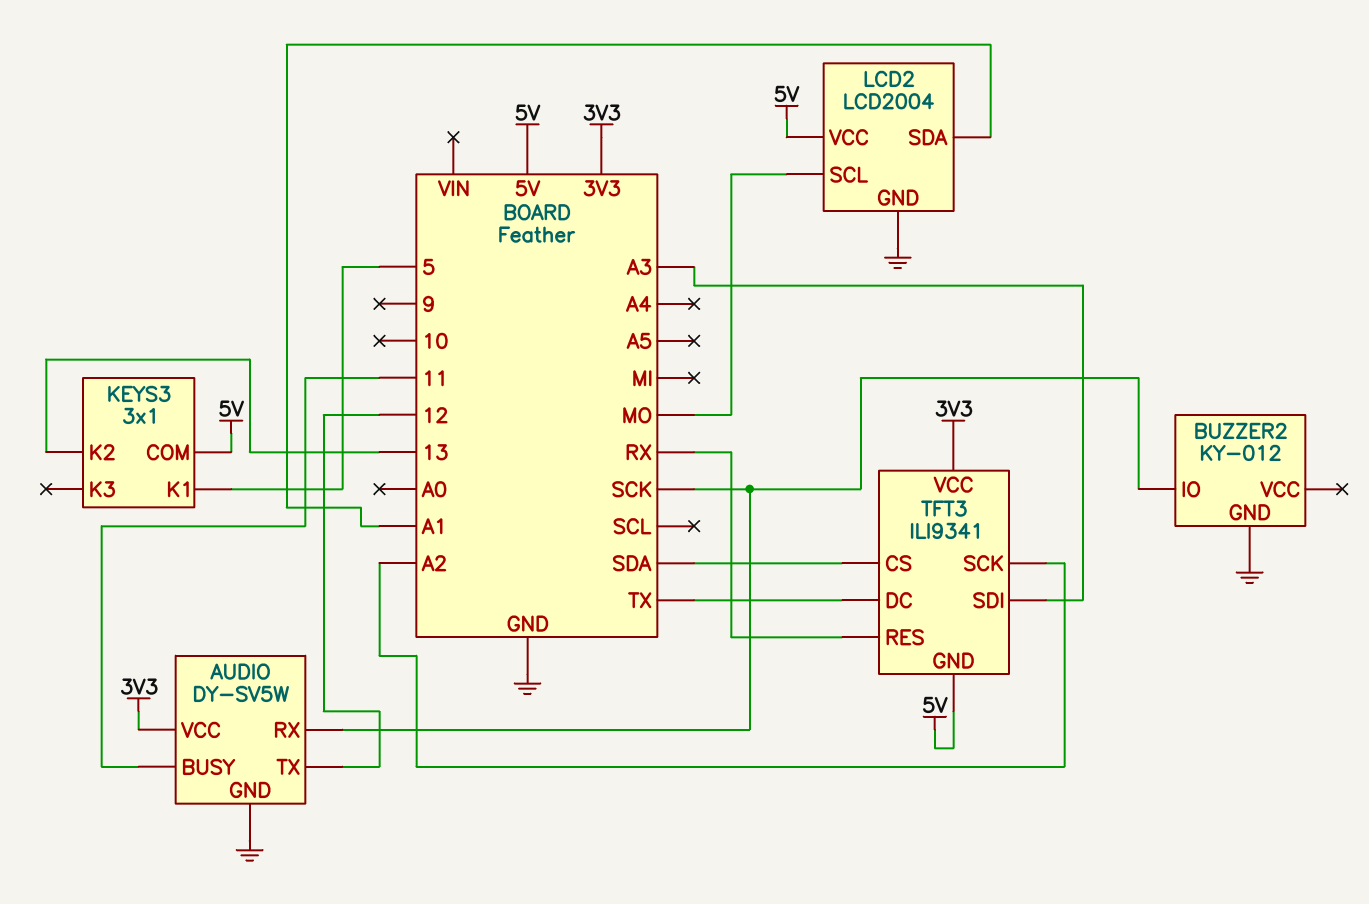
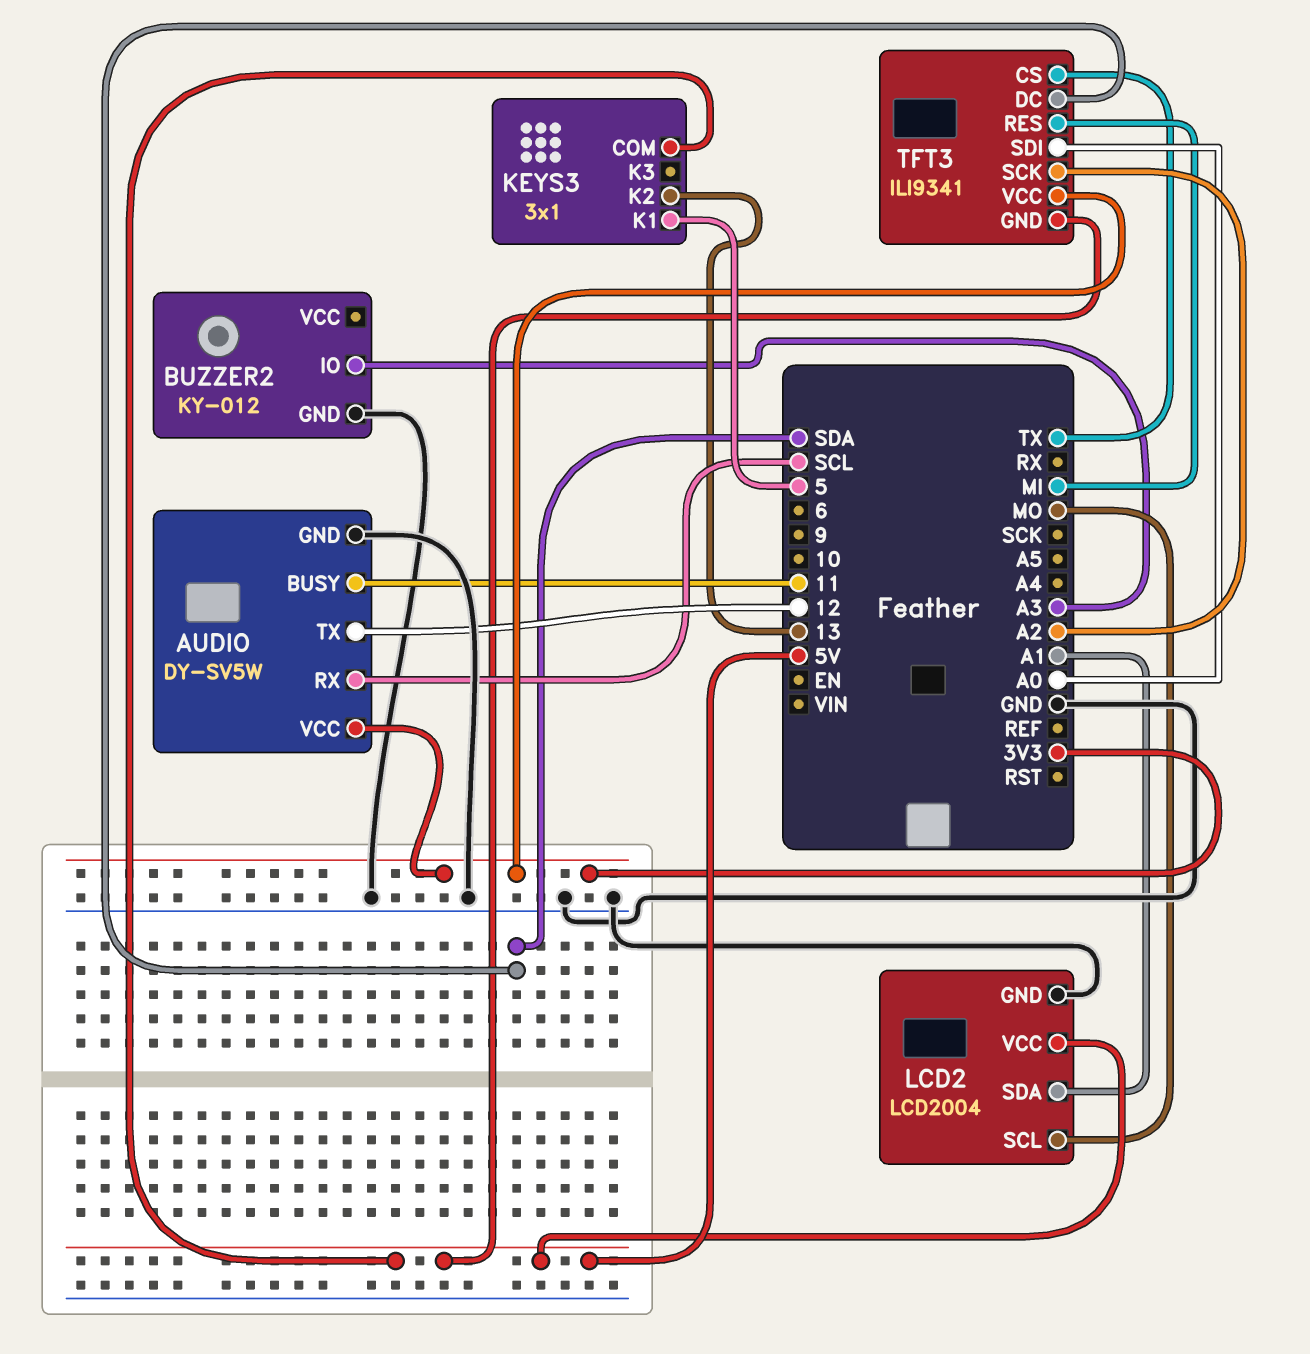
AUDIO pin RX: SCK -> SCL
BUZZER2 pin IO: SCK -> A3
TFT3 pin CS: SDA -> TX
TFT3 pin DC: TX -> SDA
TFT3 pin RES: RX -> MI
TFT3 pin SDI: A3 -> A0

